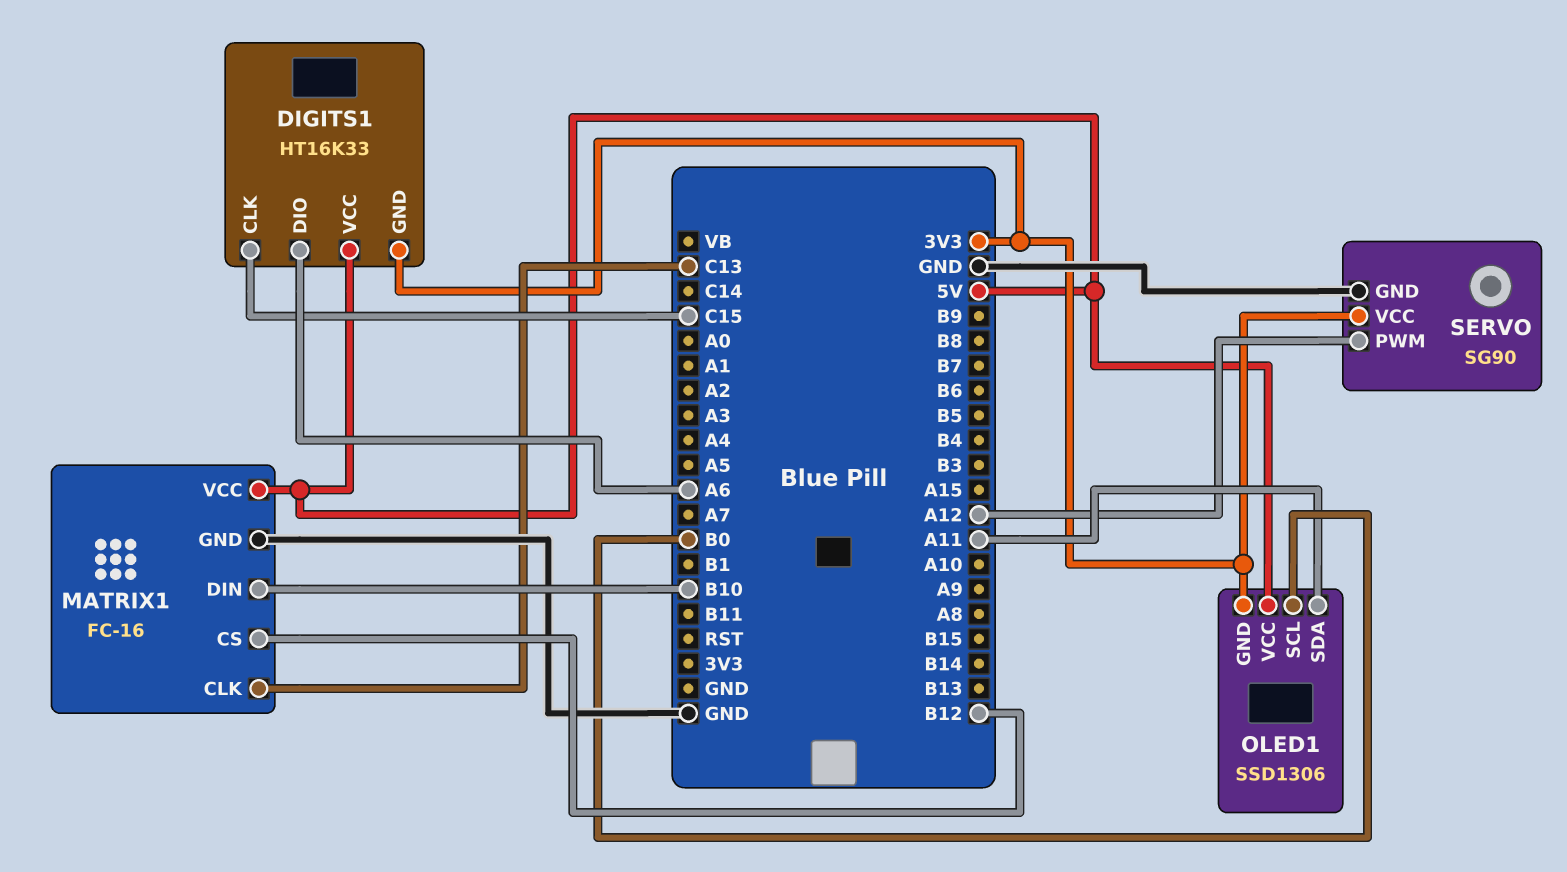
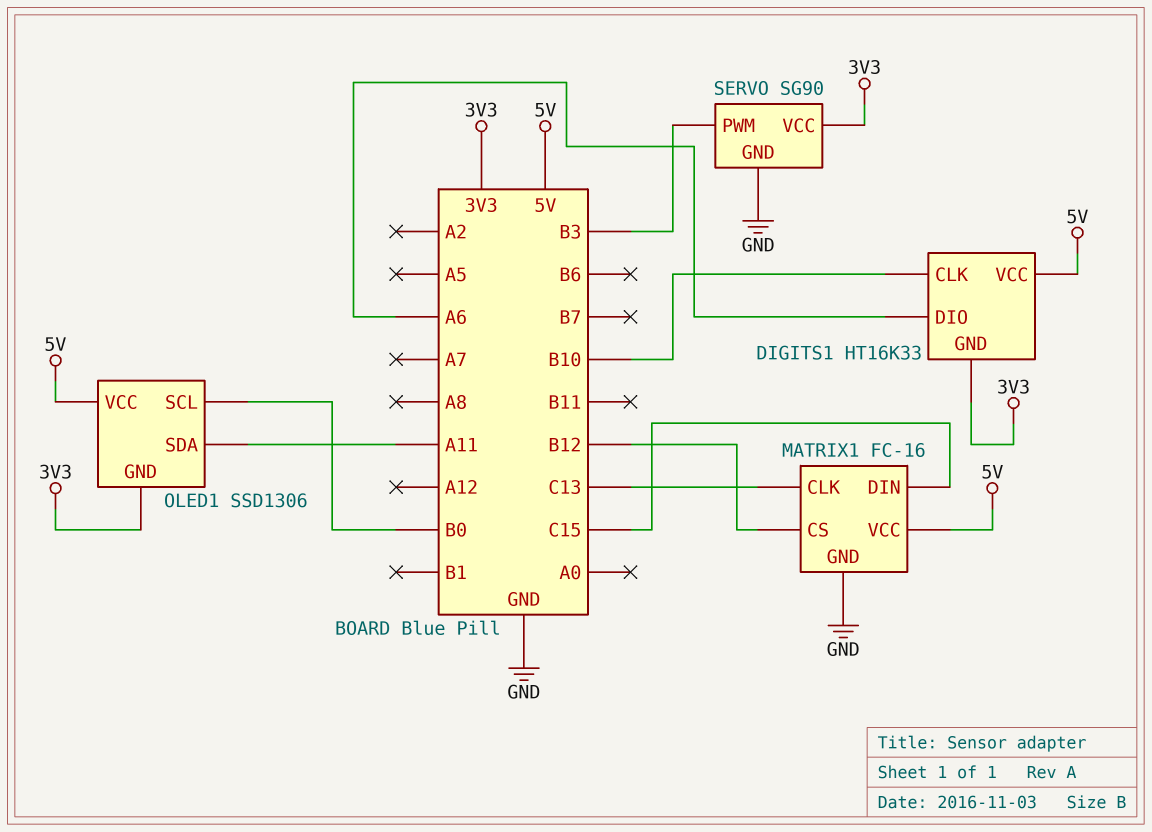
DIGITS1 pin CLK: C15 -> B10
MATRIX1 pin DIN: B10 -> C15
SERVO pin PWM: A12 -> B3

